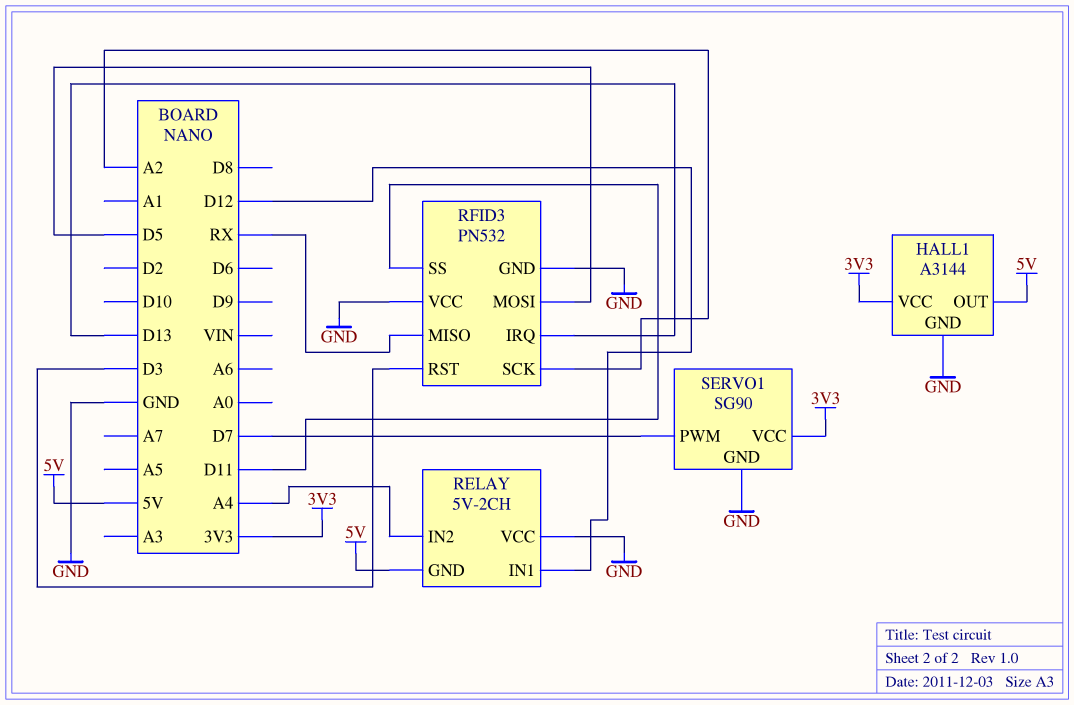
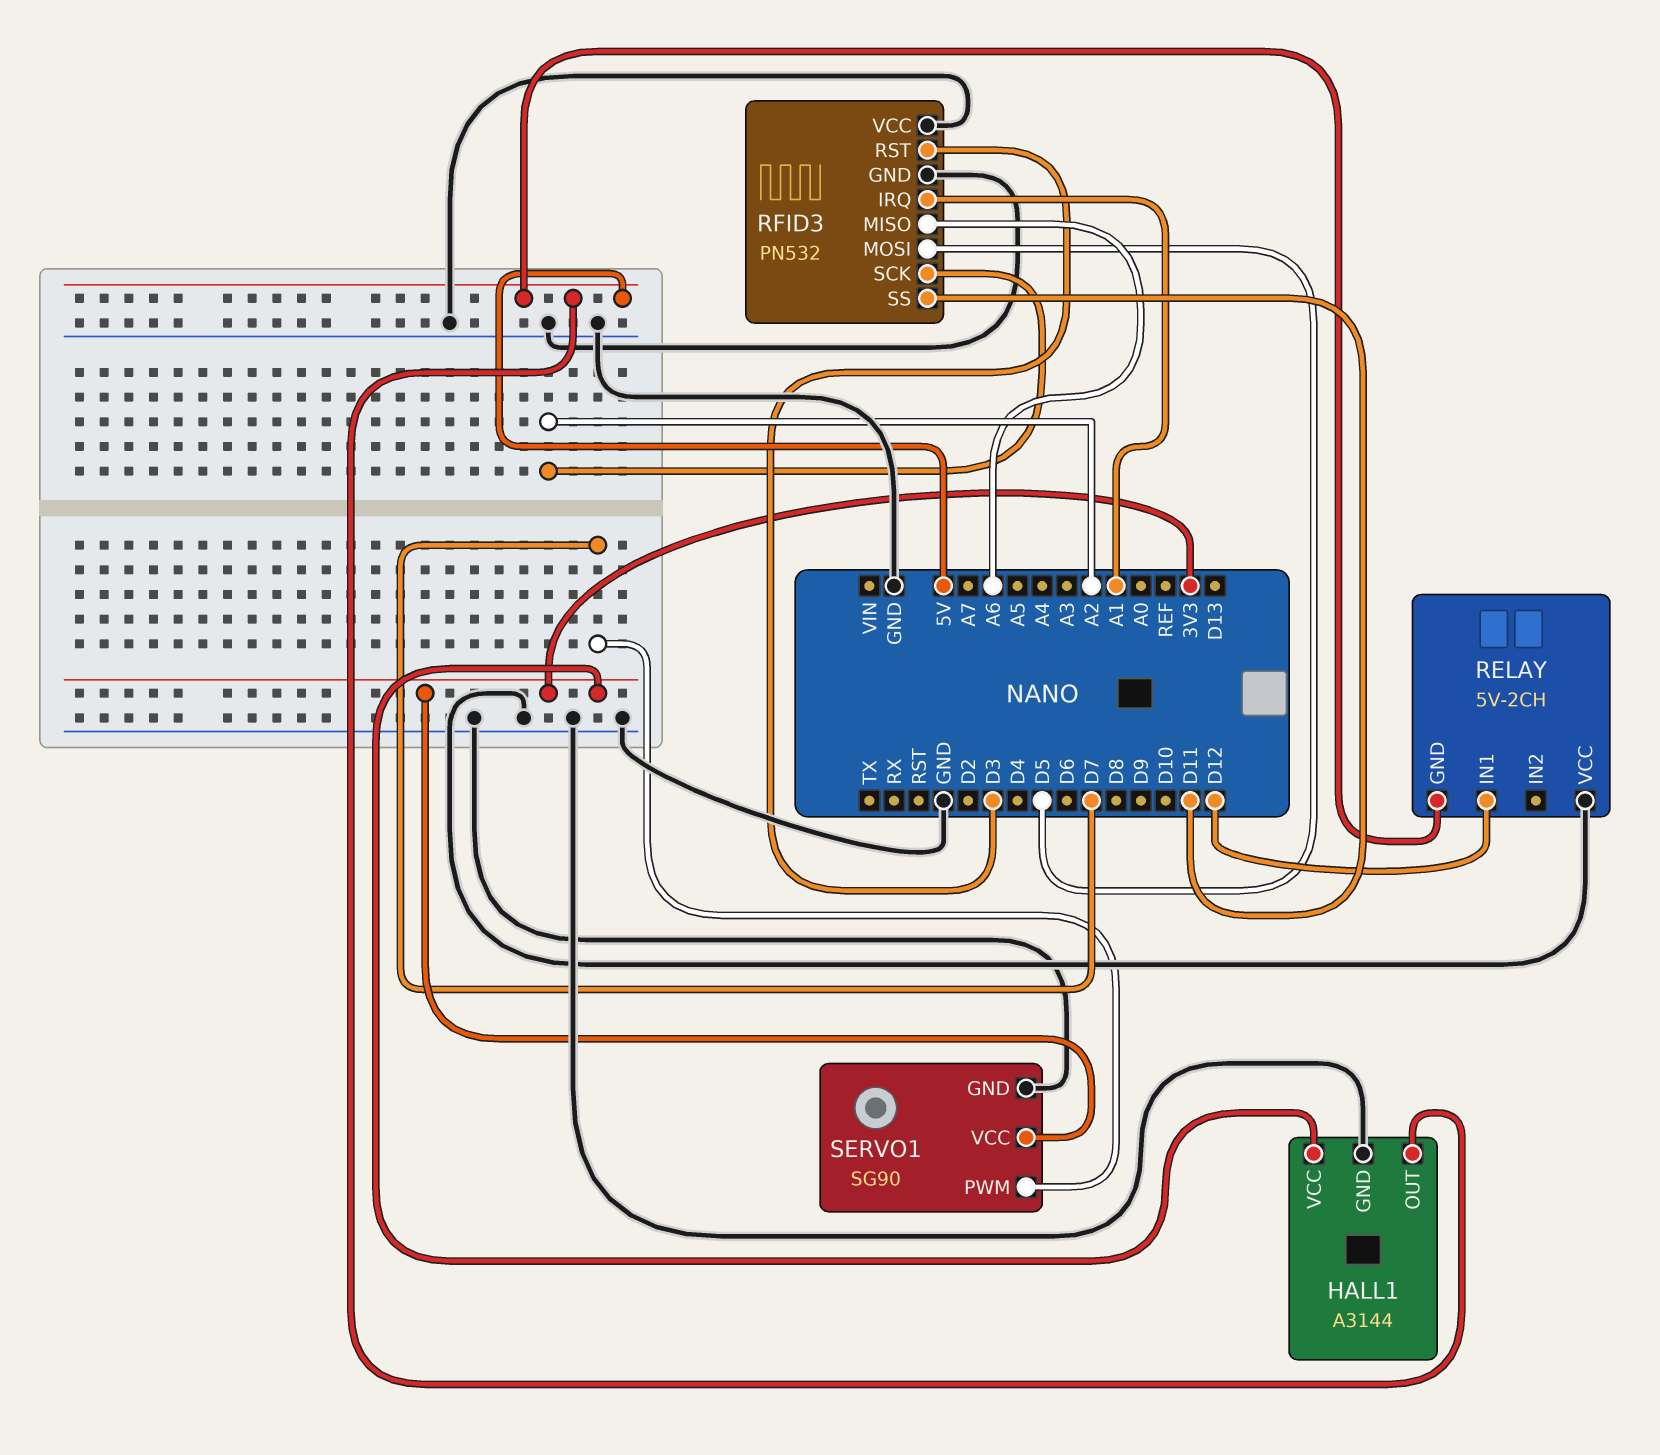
RELAY pin IN2: A4 -> none
RFID3 pin IRQ: D13 -> A1
RFID3 pin MISO: RX -> A6

